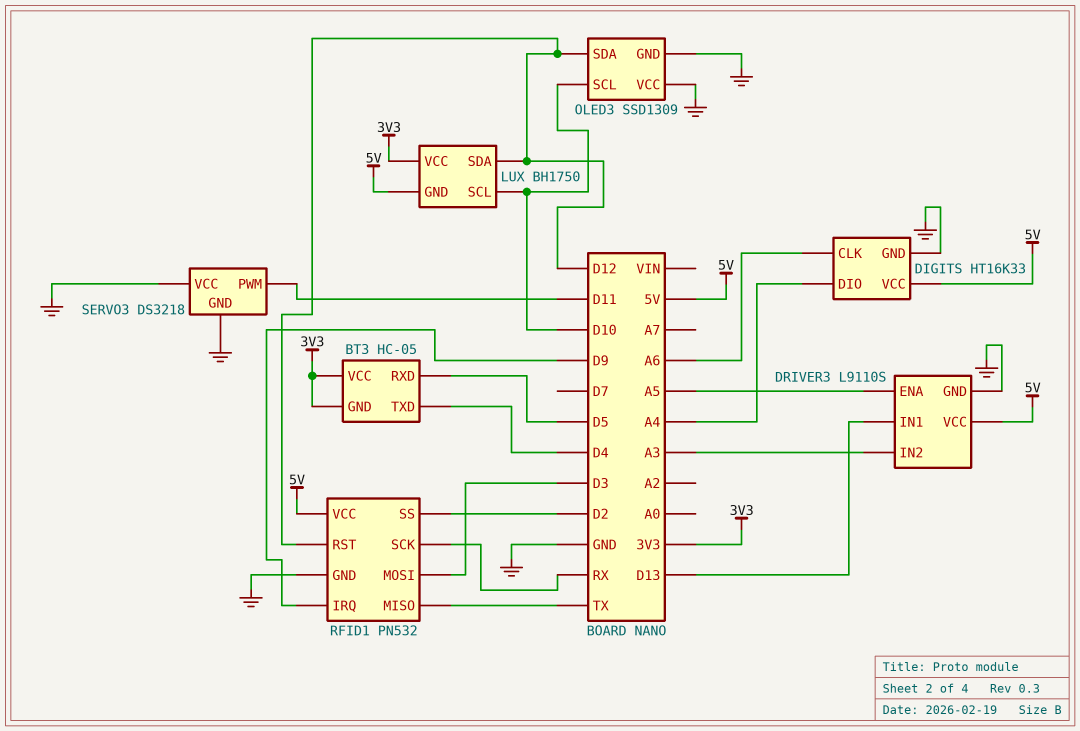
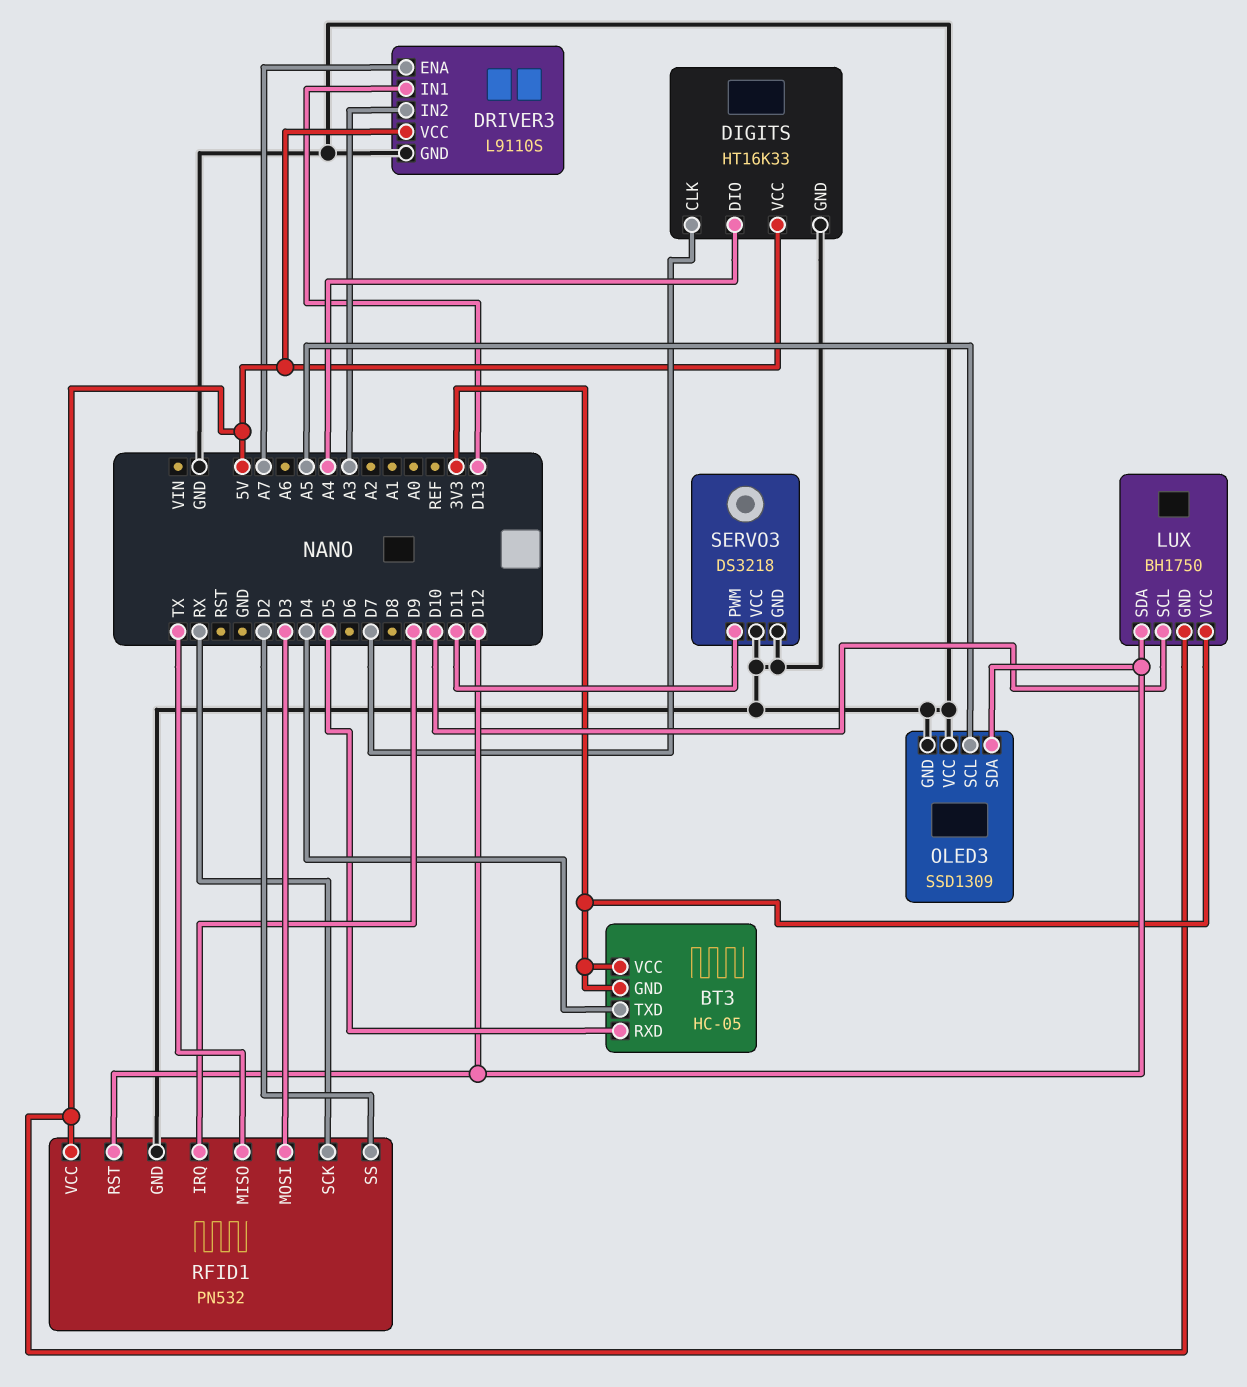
DIGITS pin CLK: A6 -> D7
DRIVER3 pin ENA: A5 -> A7
OLED3 pin SCL: D10 -> A5

